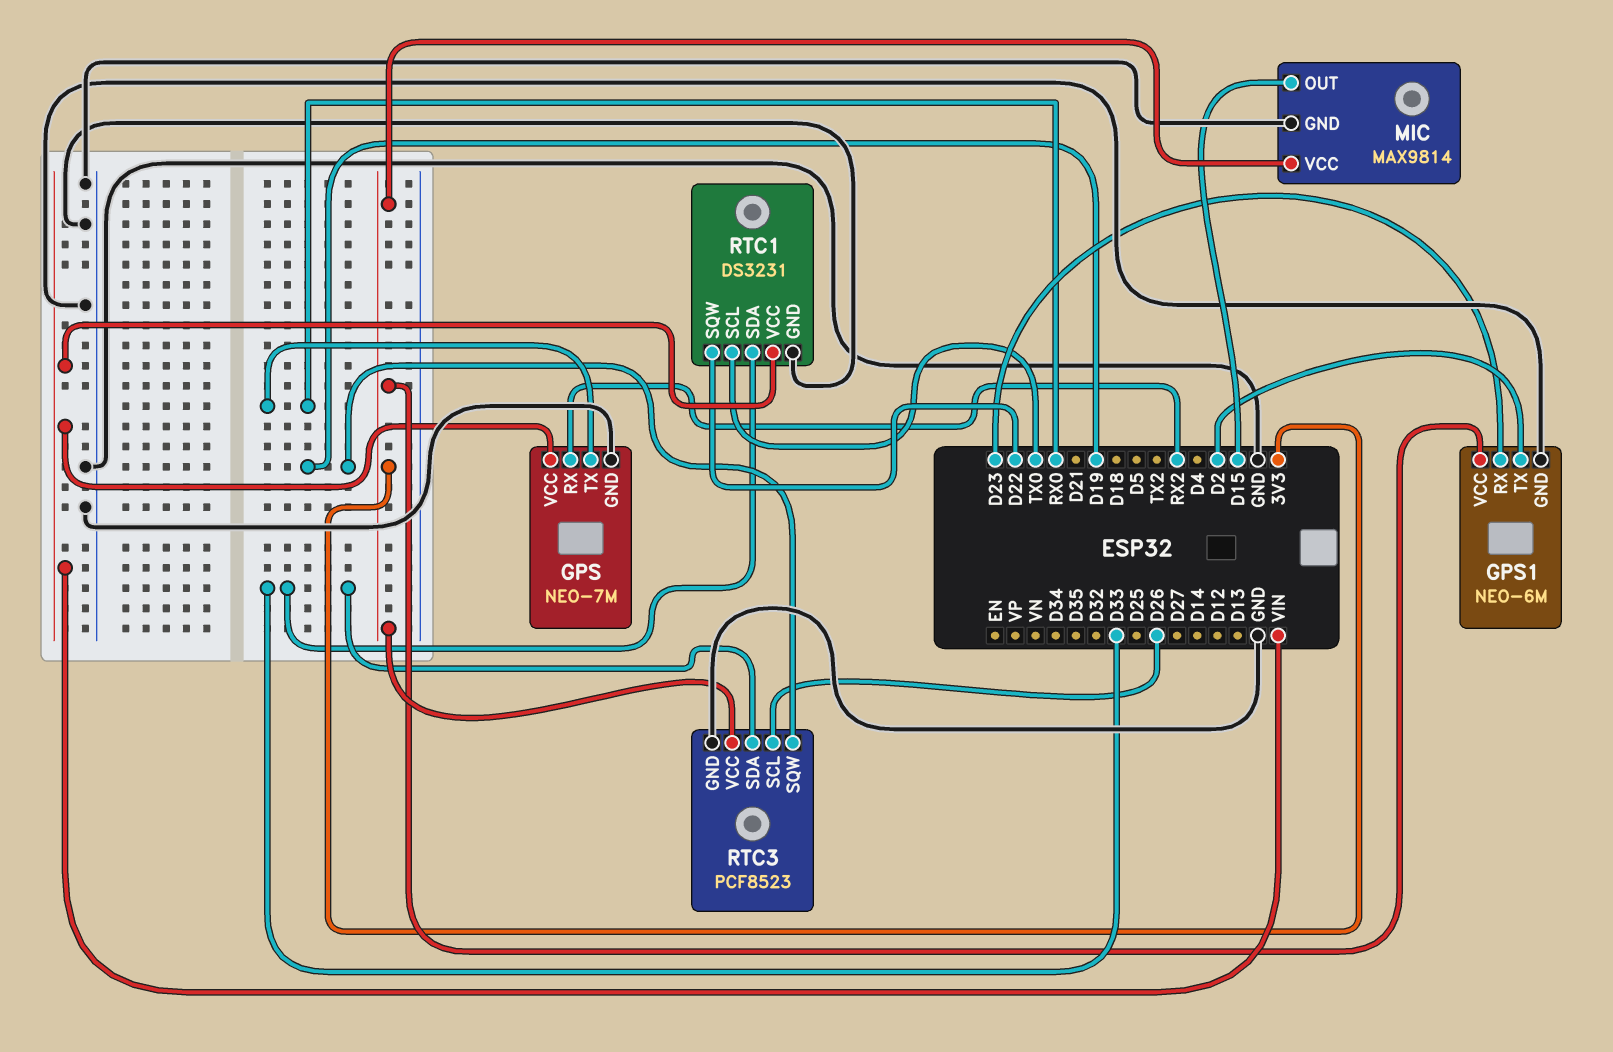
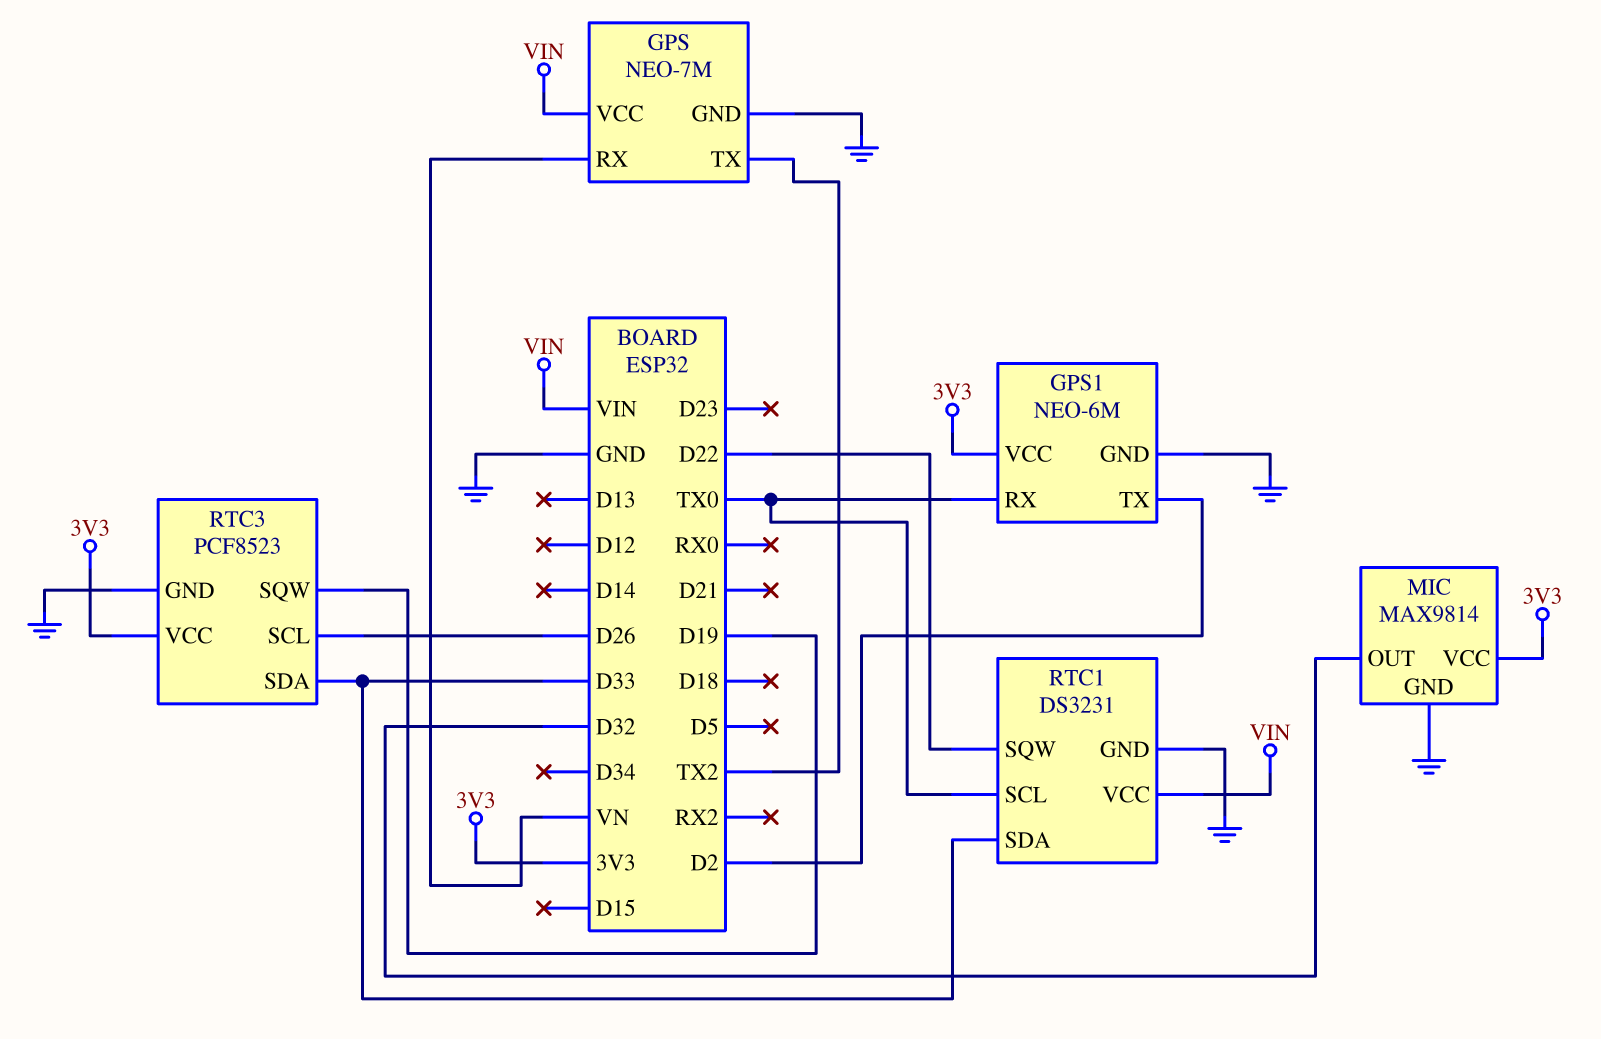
GPS pin RX: RX2 -> VN
GPS pin TX: RX0 -> TX2
GPS1 pin RX: D23 -> TX0
MIC pin OUT: D15 -> D32

